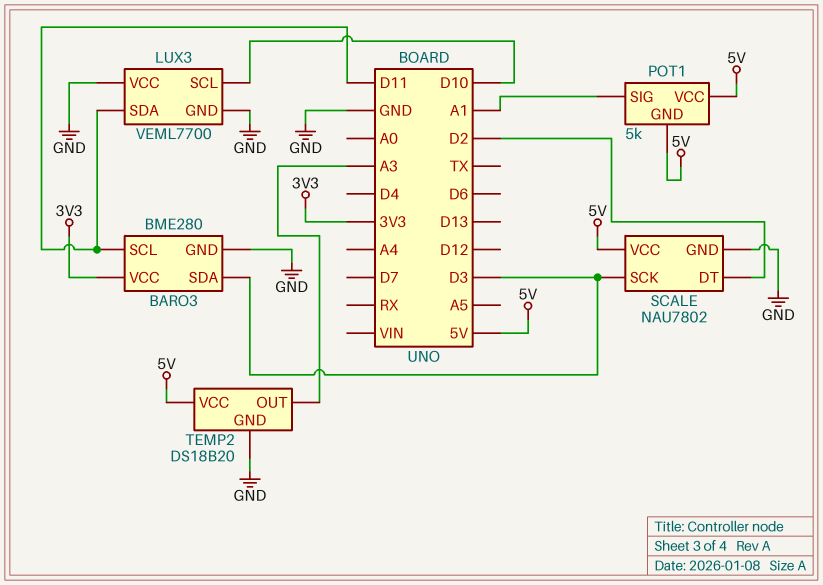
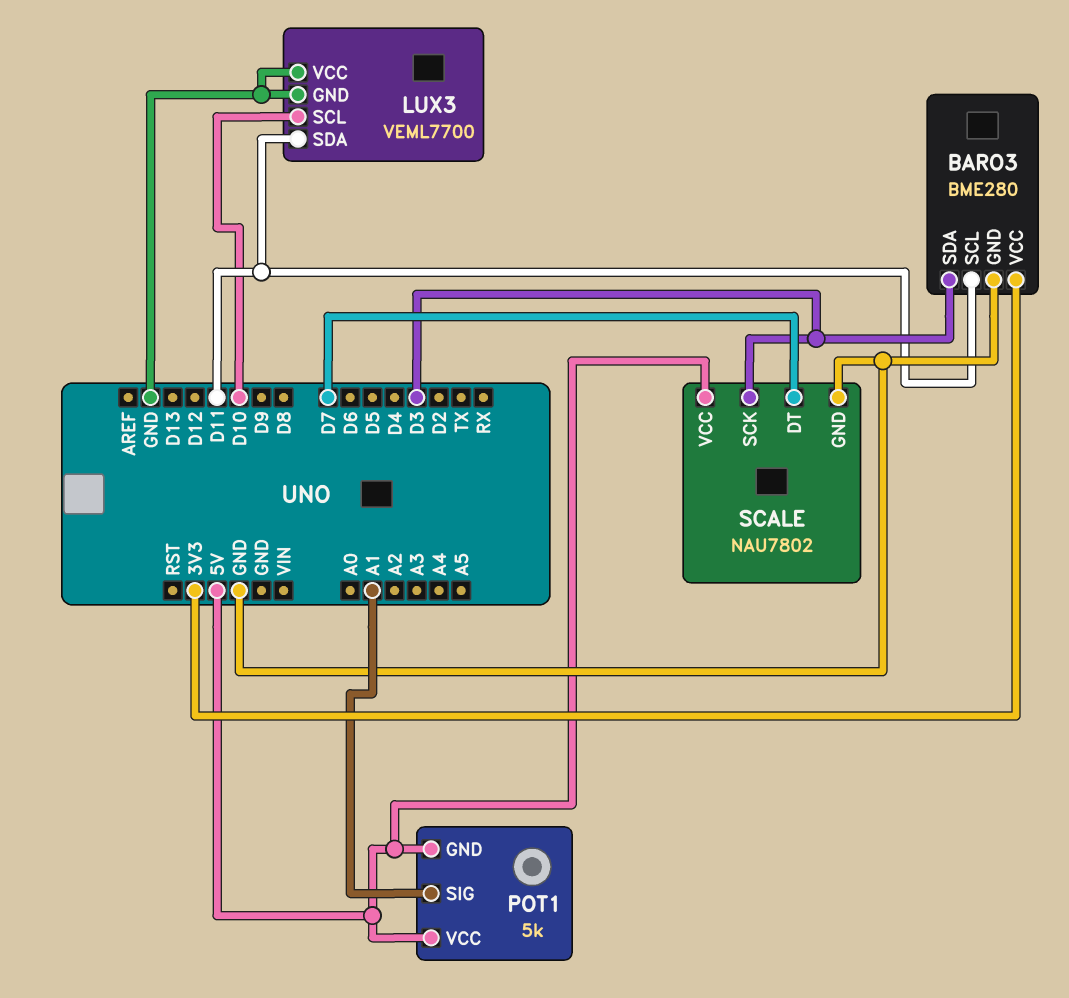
SCALE pin DT: D2 -> D7
TEMP2: DS18B20 -> none
TEMP2 pin GND: GND -> none
TEMP2 pin OUT: A3 -> none
TEMP2 pin VCC: 5V -> none

